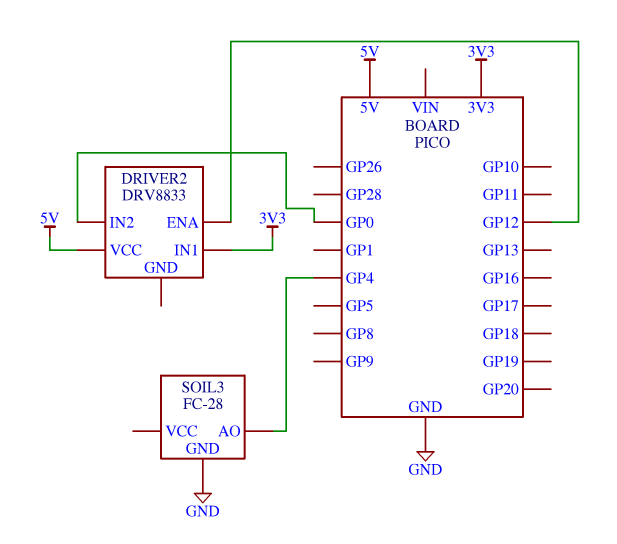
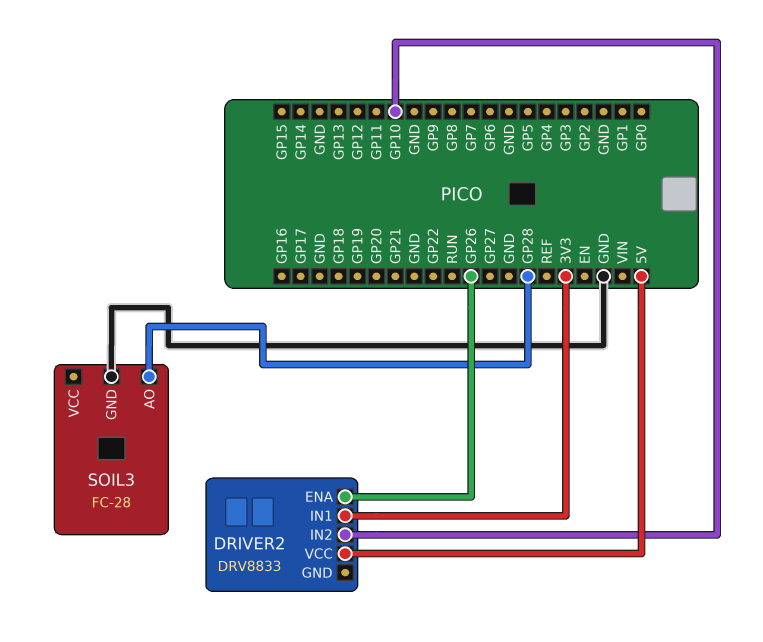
DRIVER2 pin ENA: GP12 -> GP26
DRIVER2 pin IN2: GP0 -> GP10
SOIL3 pin AO: GP4 -> GP28

